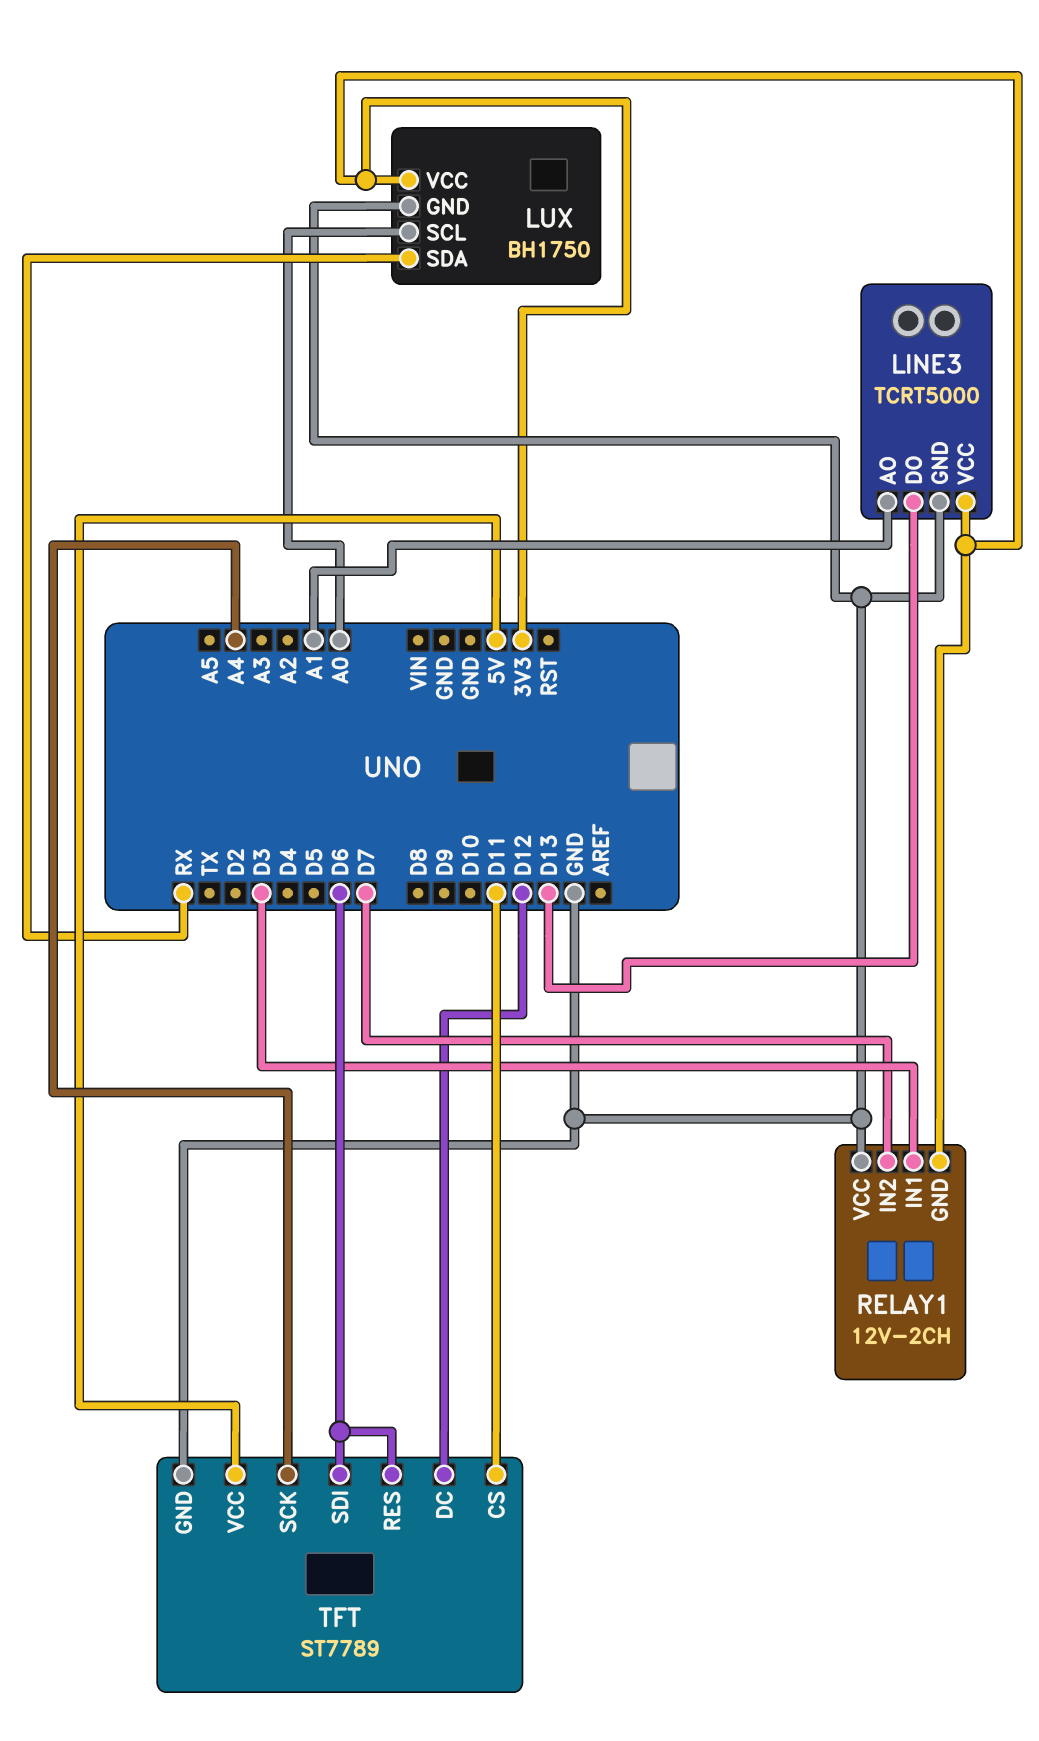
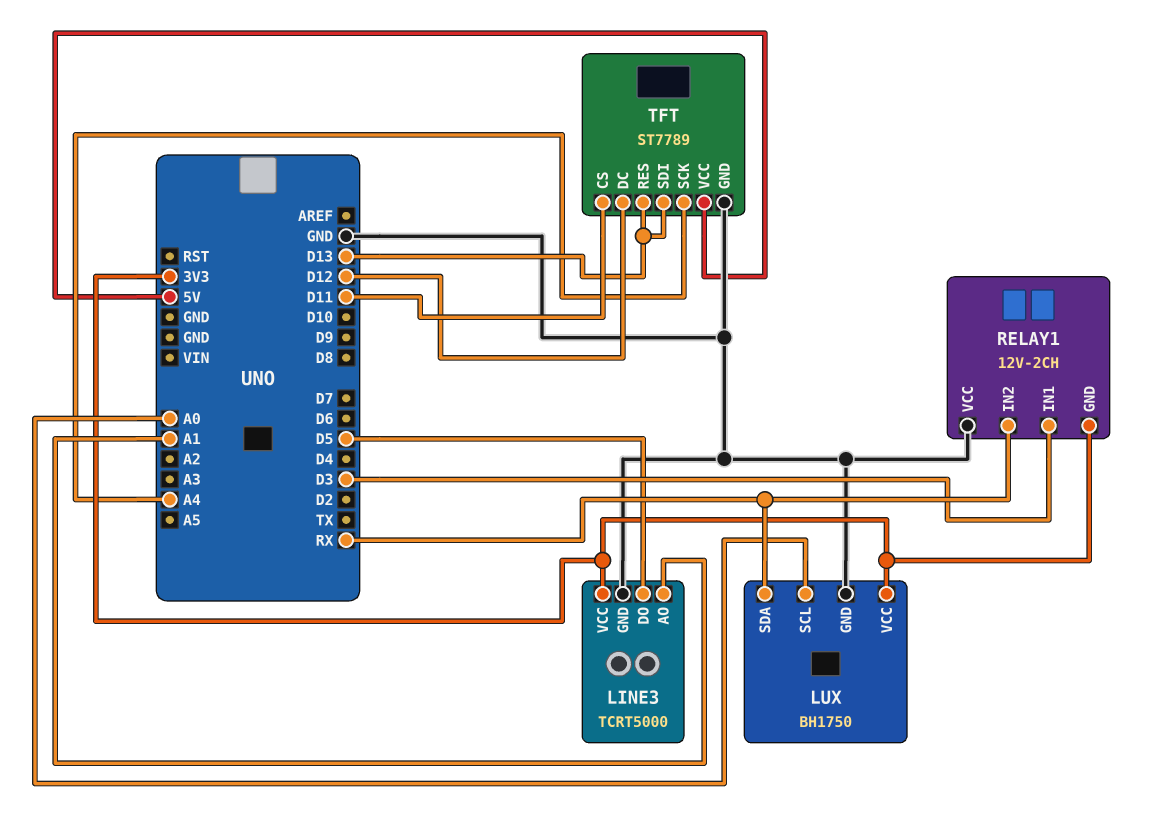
LINE3 pin DO: D13 -> D5
RELAY1 pin IN2: D7 -> RX
TFT pin RES: D6 -> D13
TFT pin SDI: D6 -> D13

